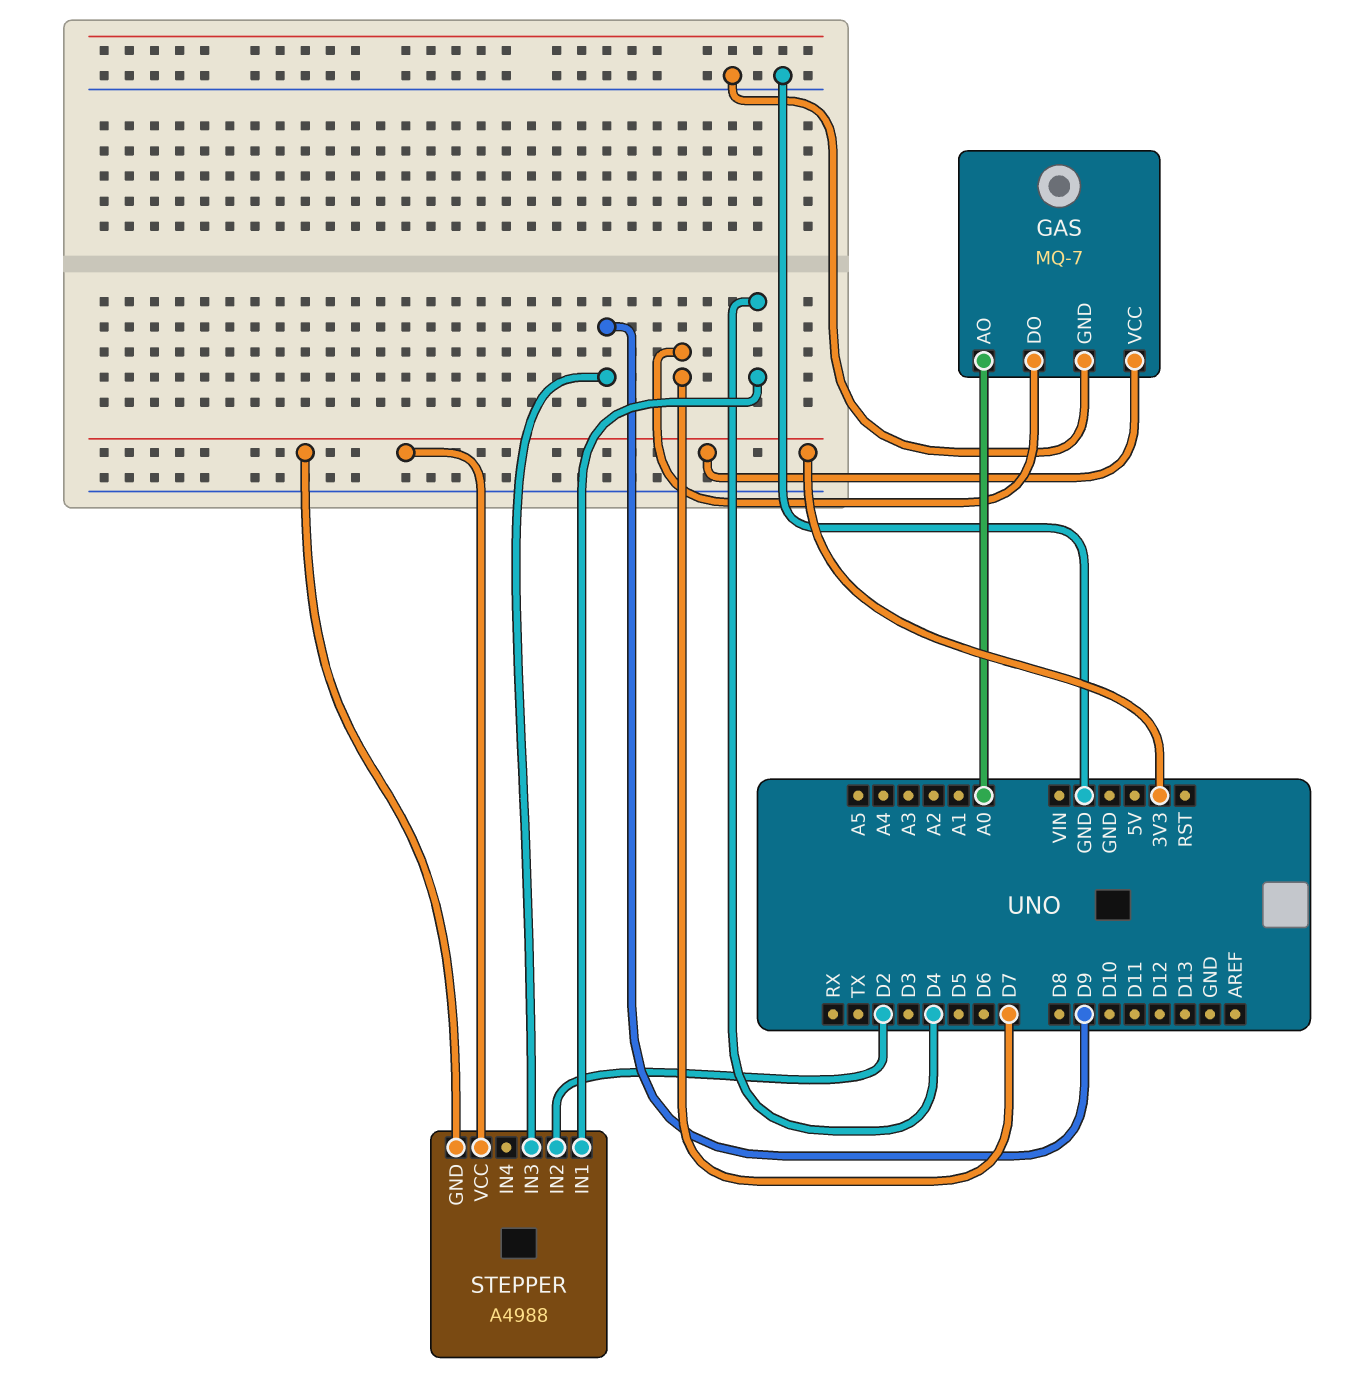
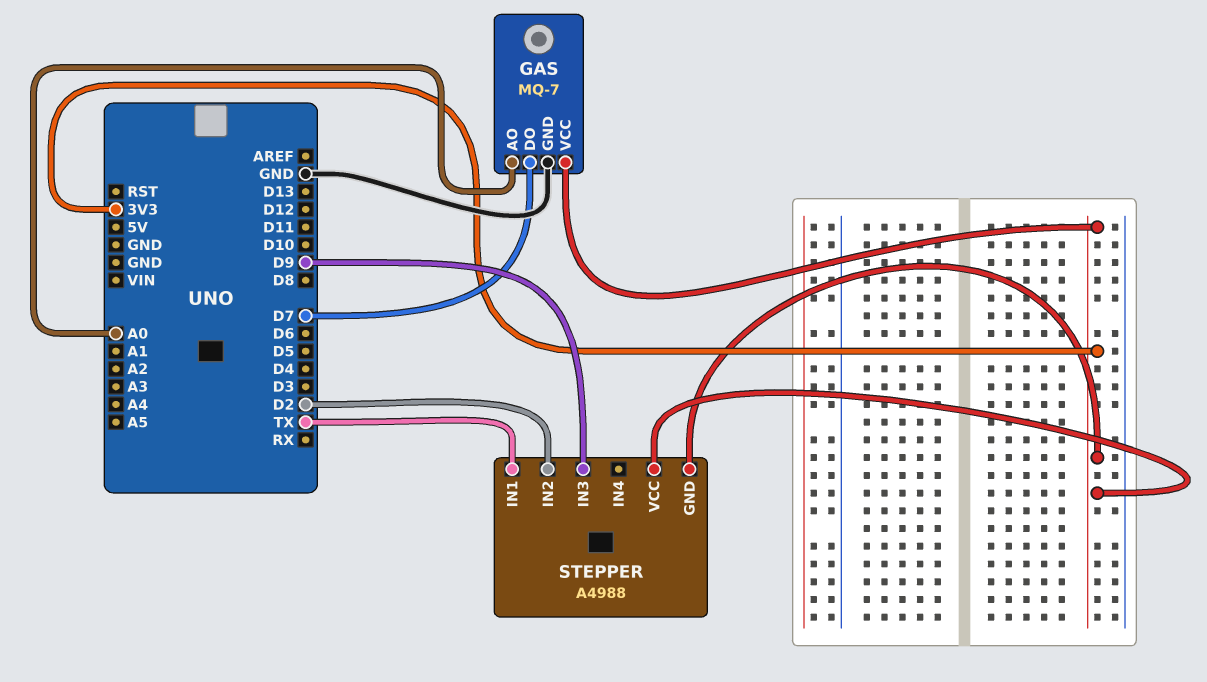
STEPPER pin IN1: D4 -> TX

